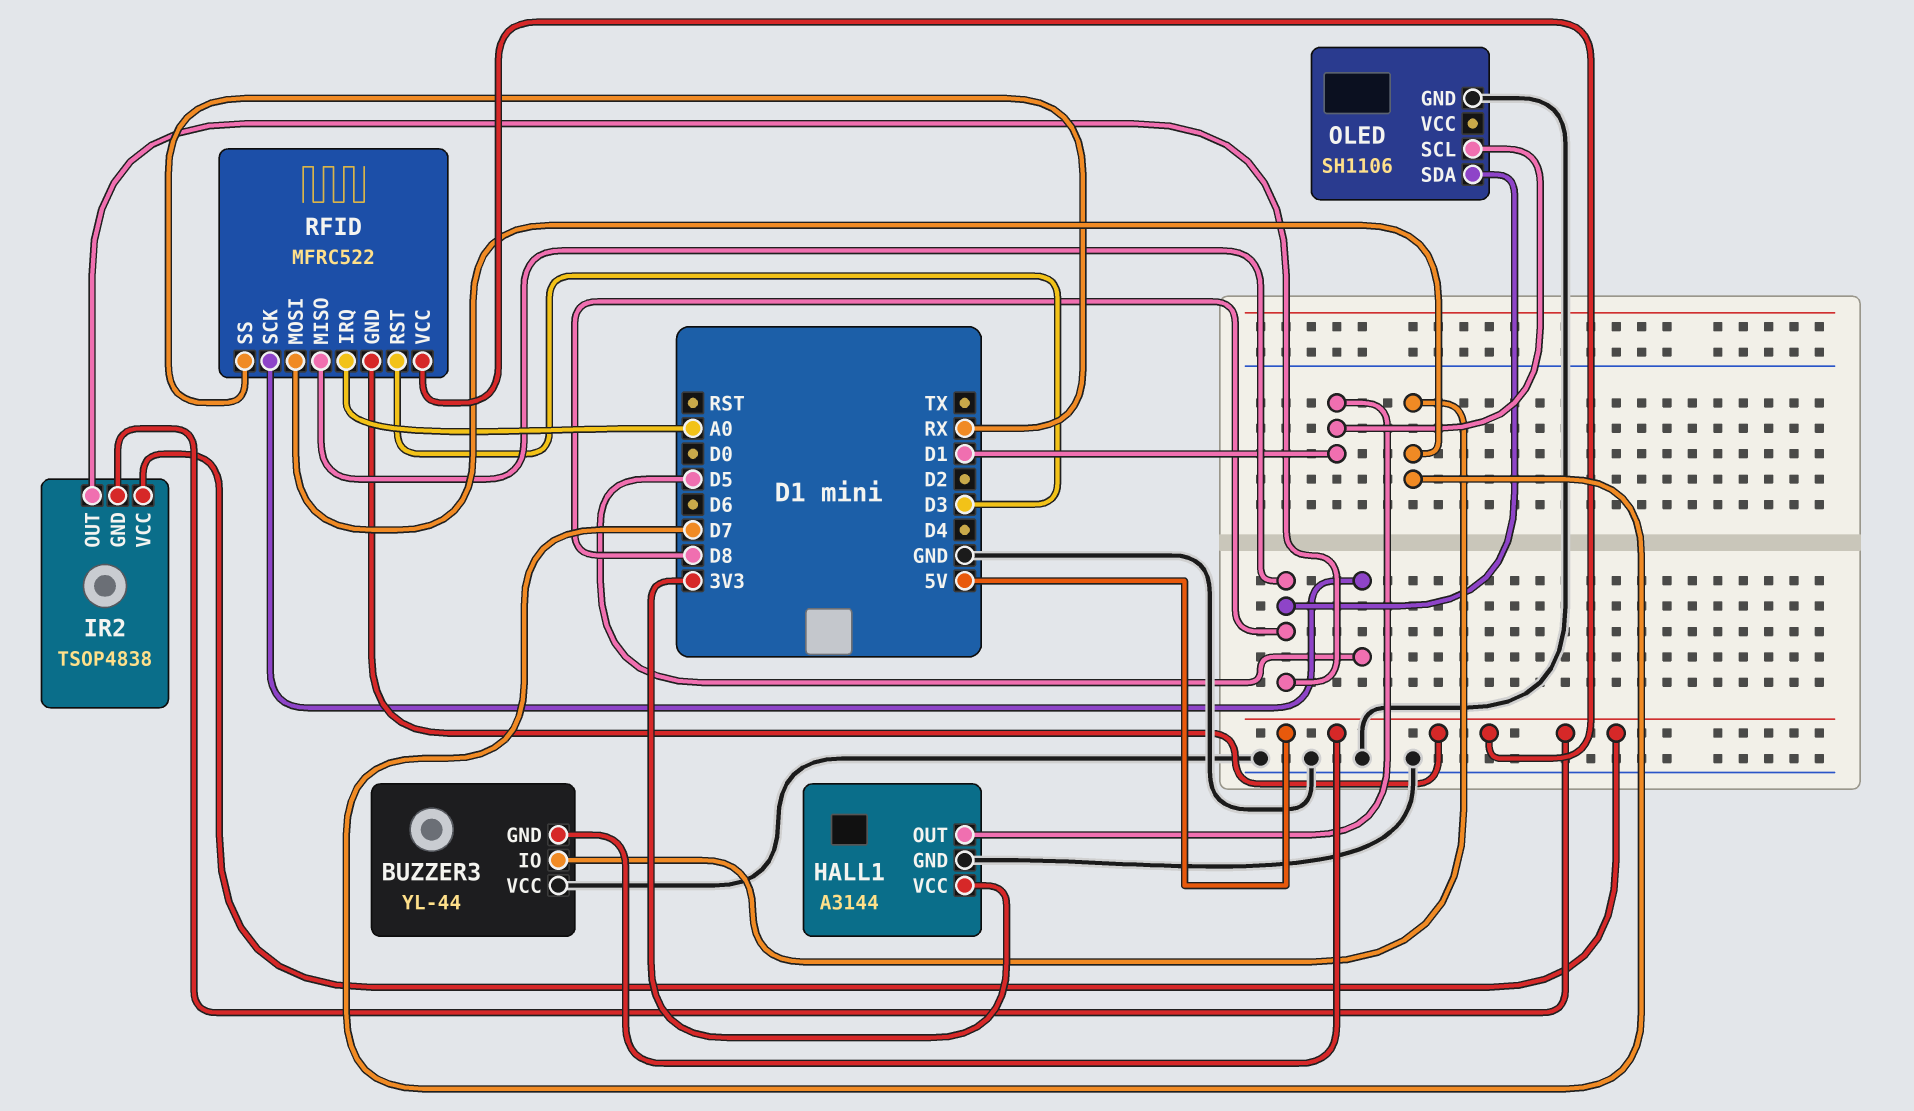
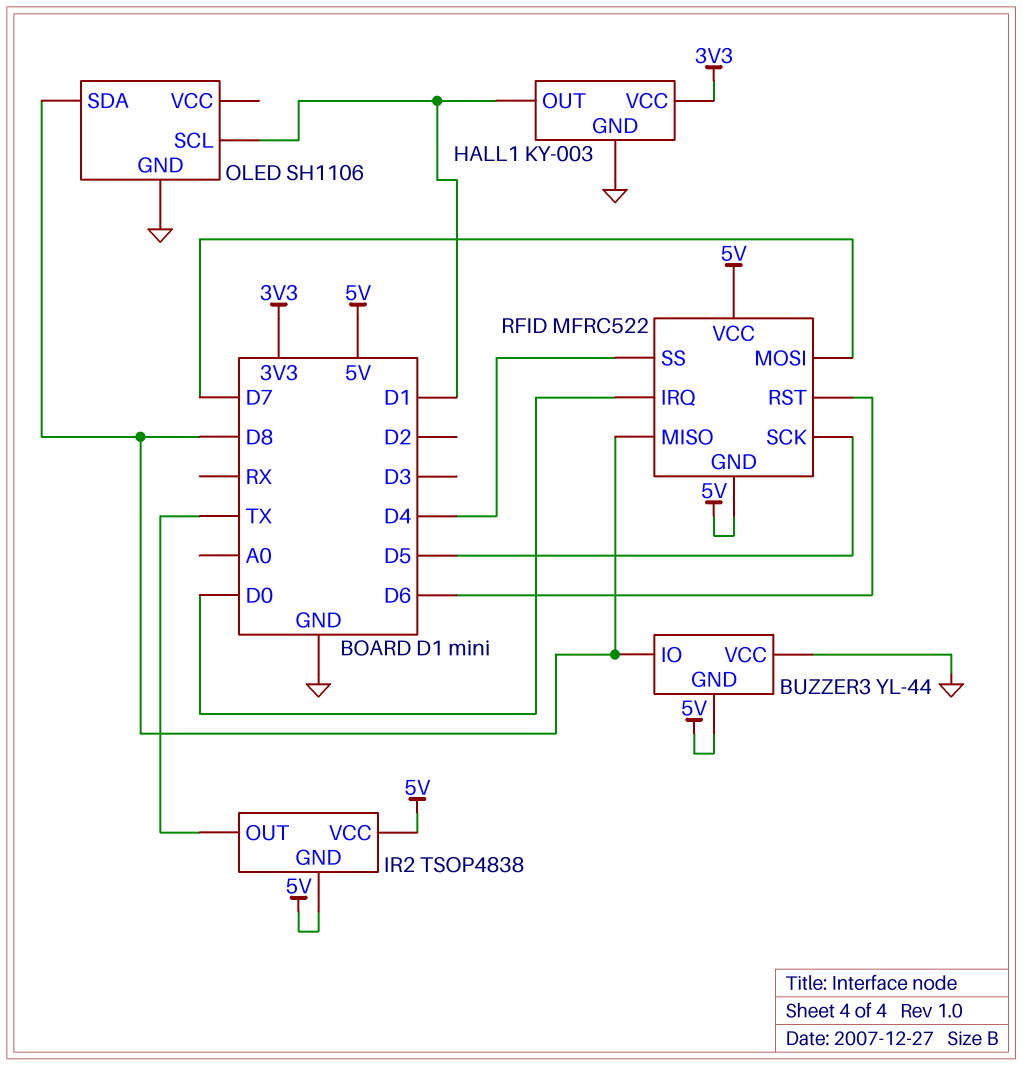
BUZZER3 pin IO: D7 -> D8
HALL1: A3144 -> KY-003
IR2 pin OUT: D8 -> TX
RFID pin IRQ: A0 -> D0
RFID pin RST: D3 -> D6
RFID pin SS: RX -> D4

